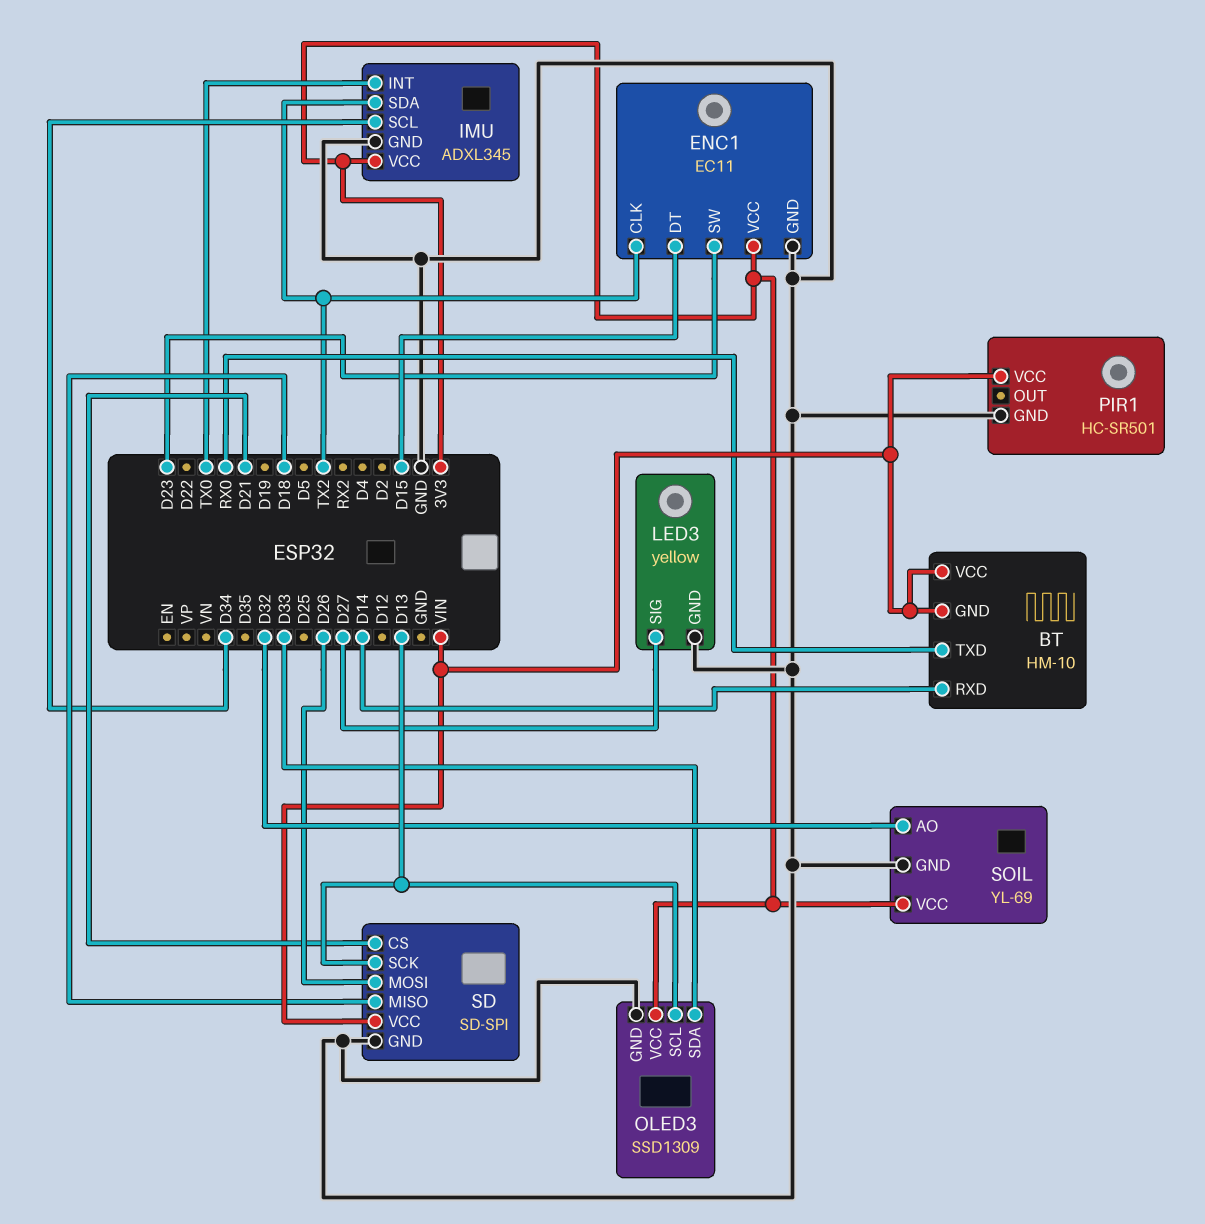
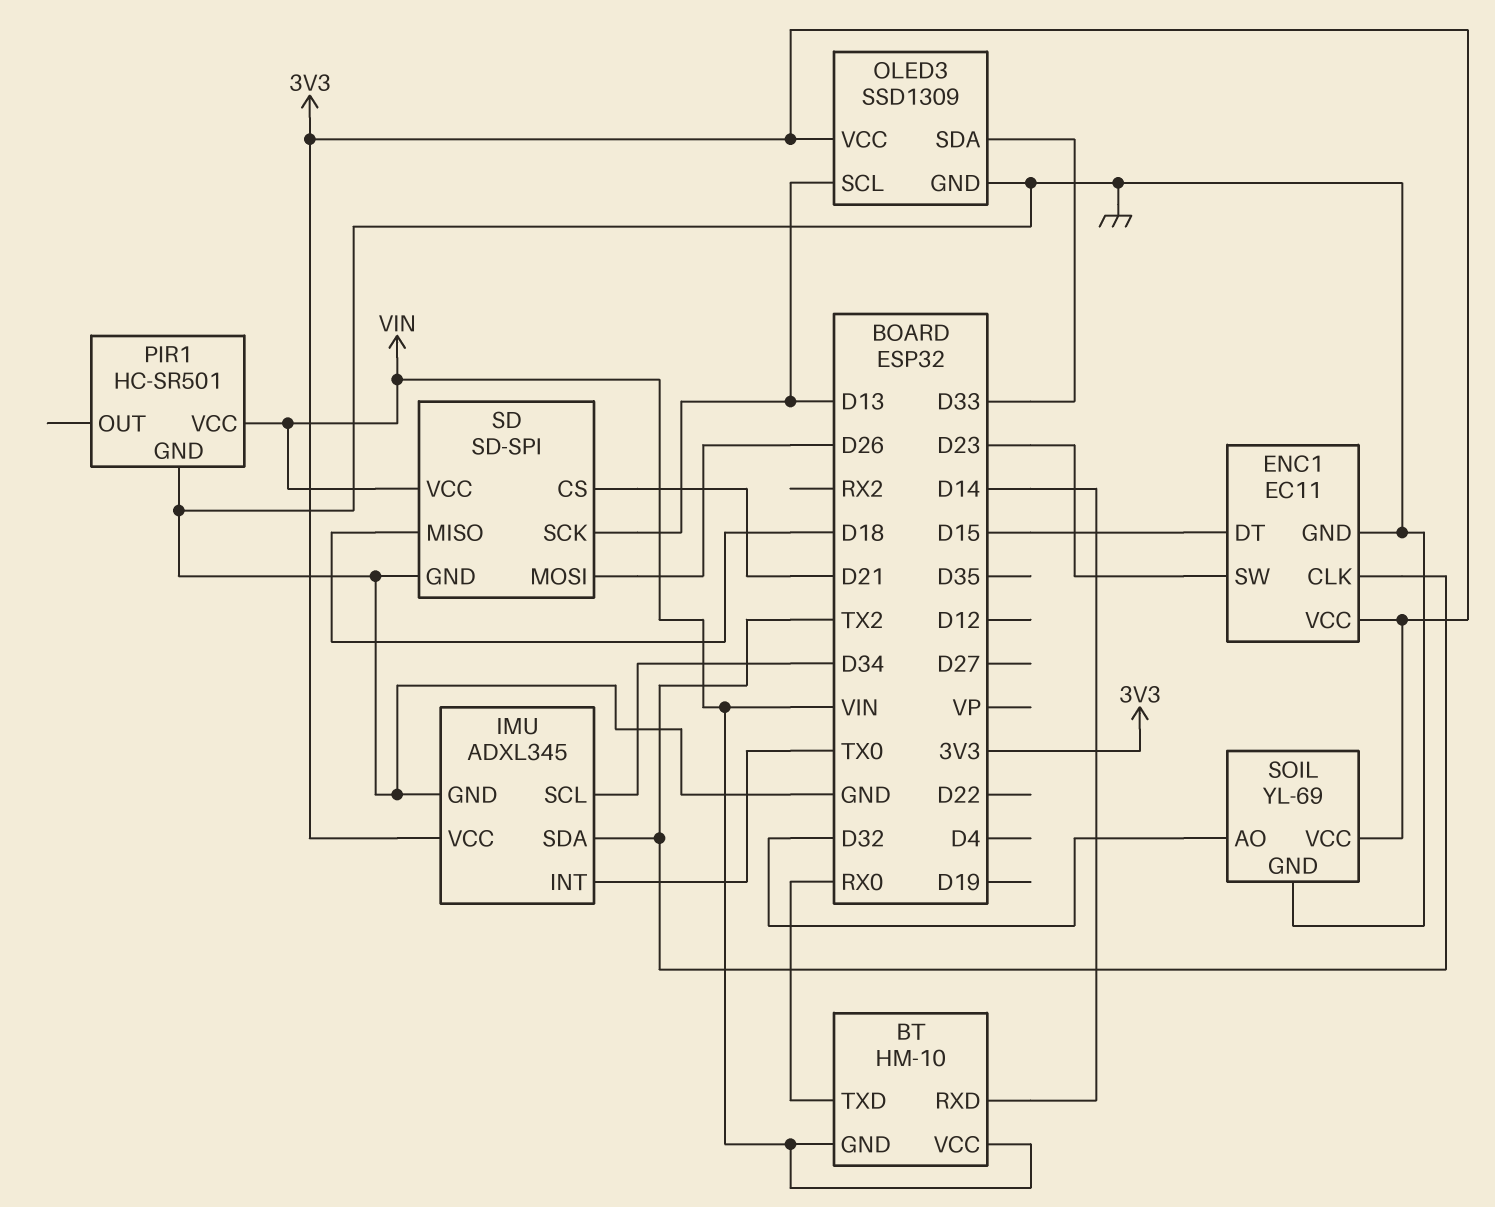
LED3: yellow -> none
LED3 pin GND: GND -> none
LED3 pin SIG: D27 -> none

